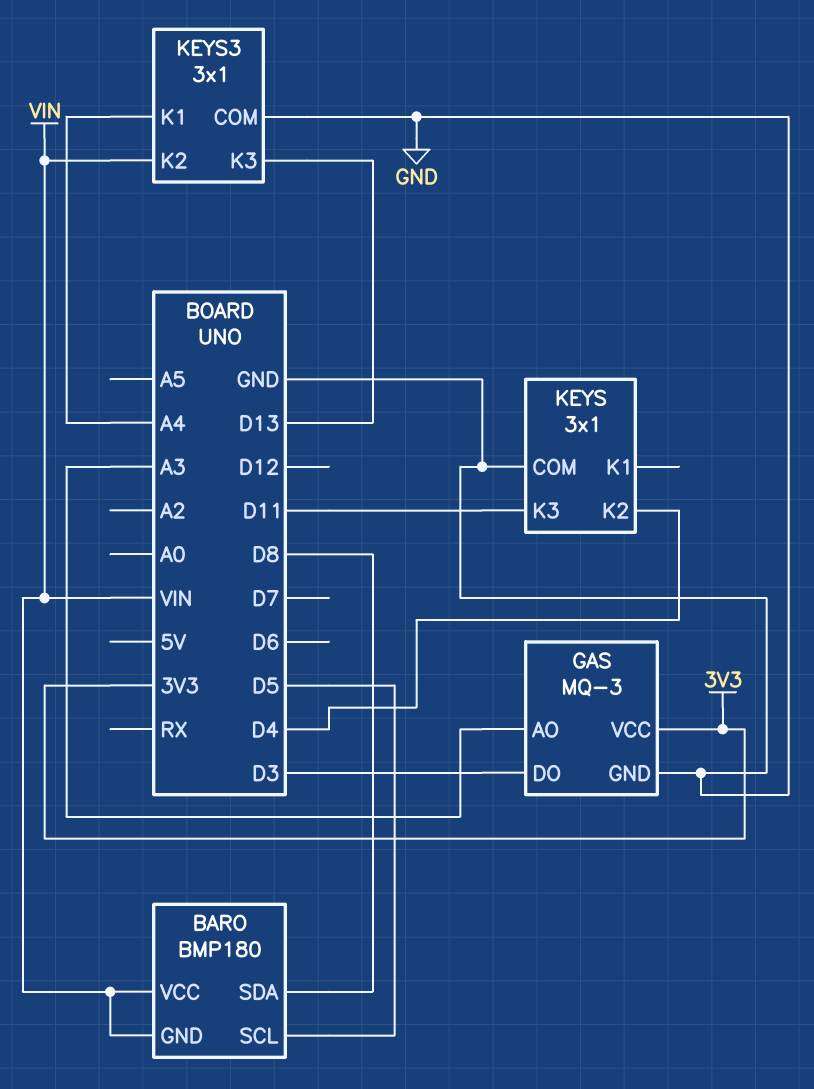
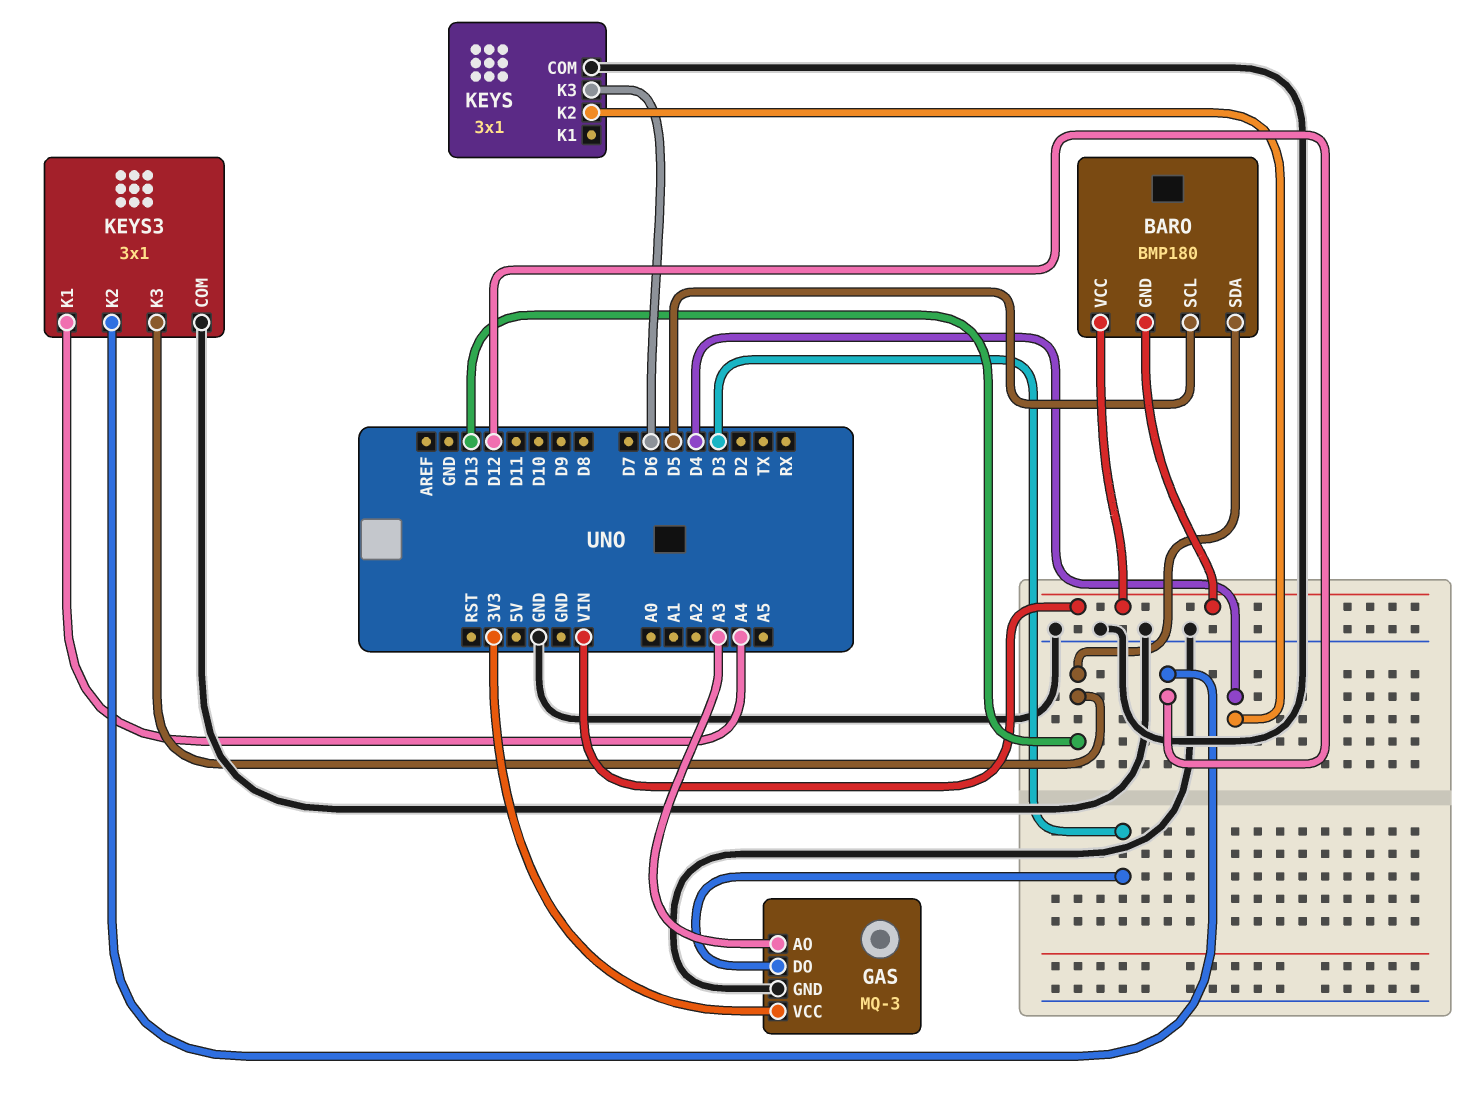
BARO pin SDA: D8 -> D13
KEYS pin K3: D11 -> D6
KEYS3 pin K2: VIN -> D12

